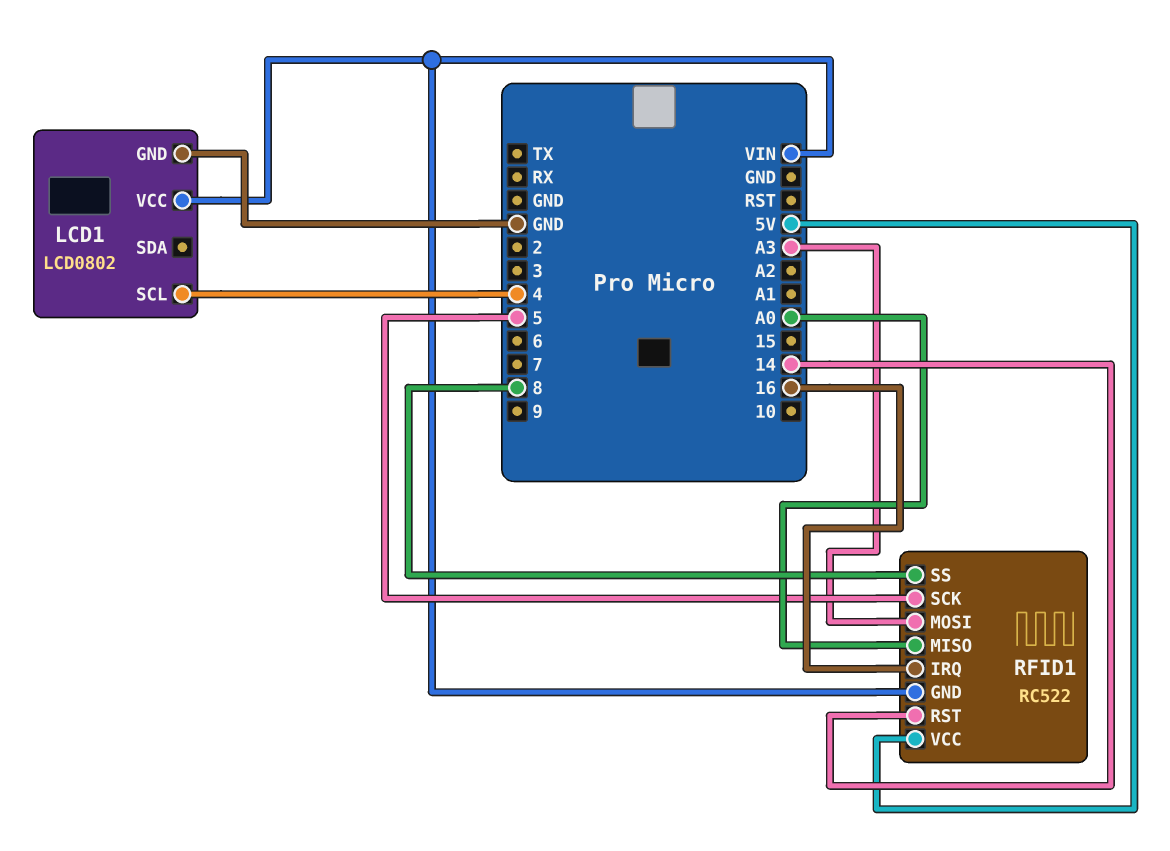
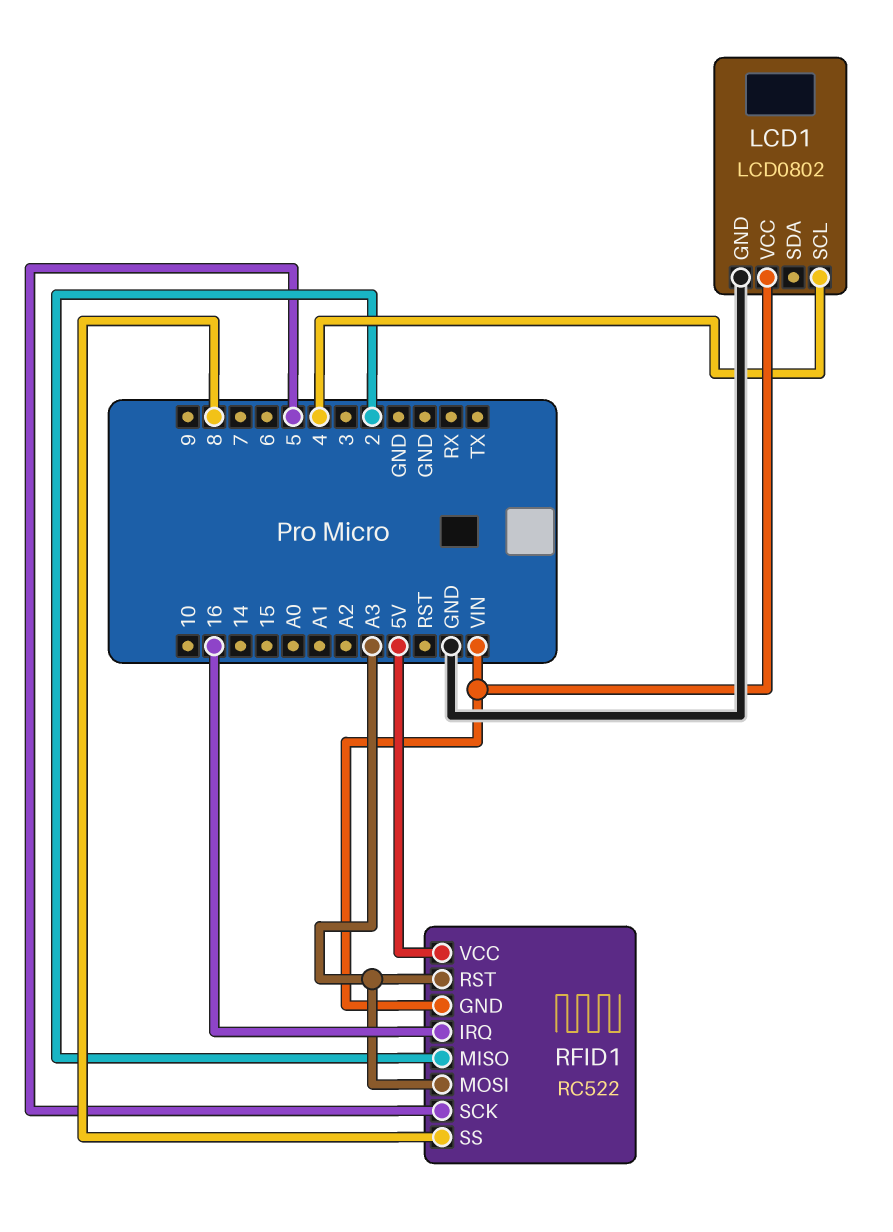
RFID1 pin MISO: A0 -> 2
RFID1 pin RST: 14 -> A3

